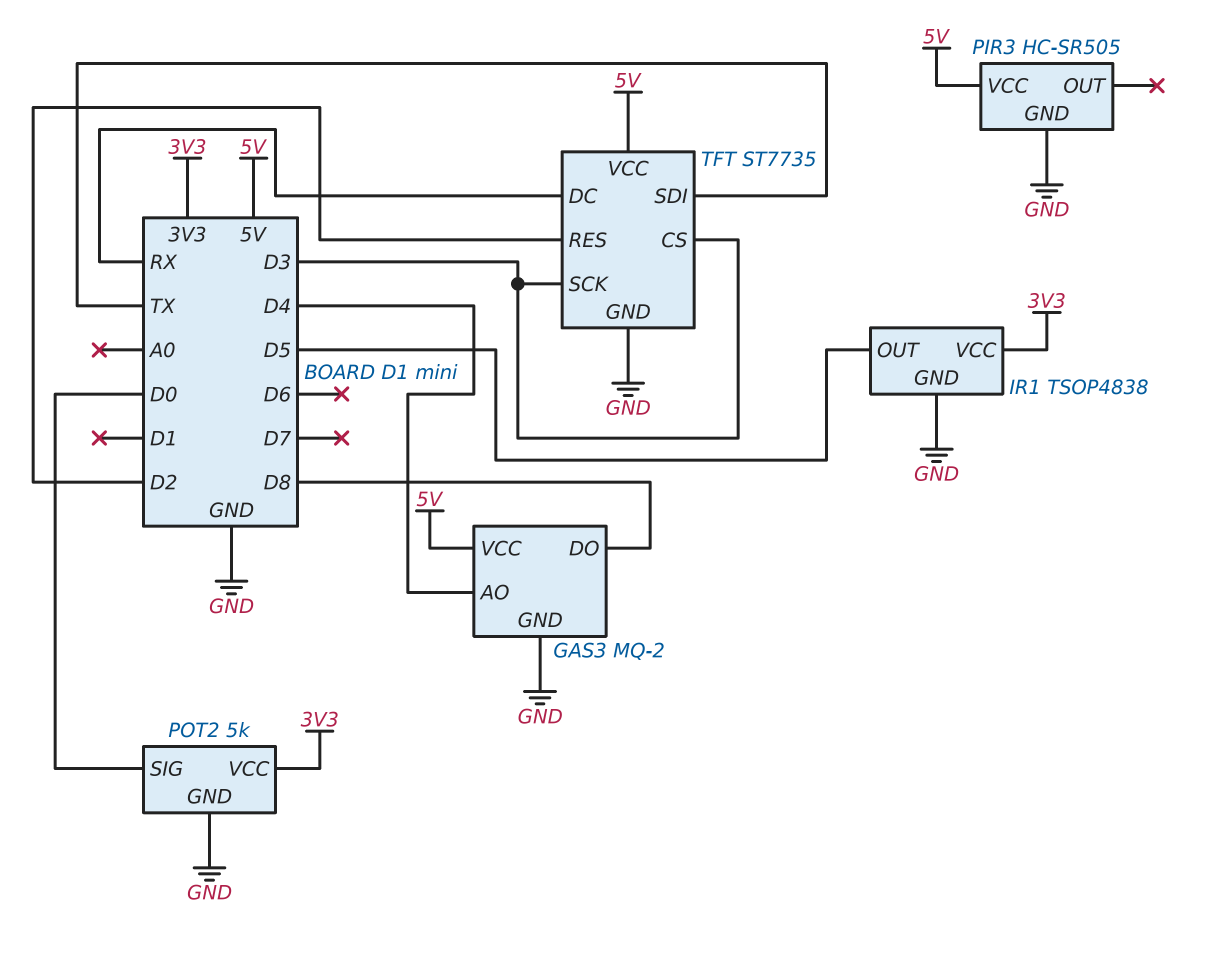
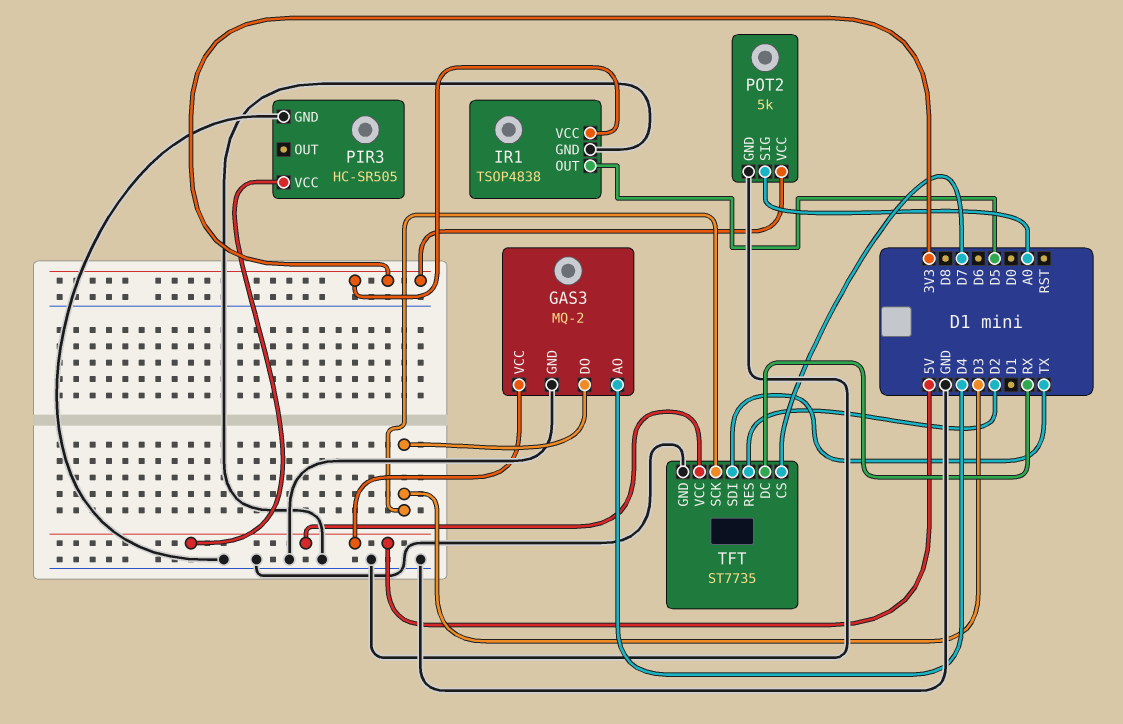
GAS3 pin DO: D8 -> D3
POT2 pin SIG: D0 -> A0
TFT pin CS: D3 -> D7

